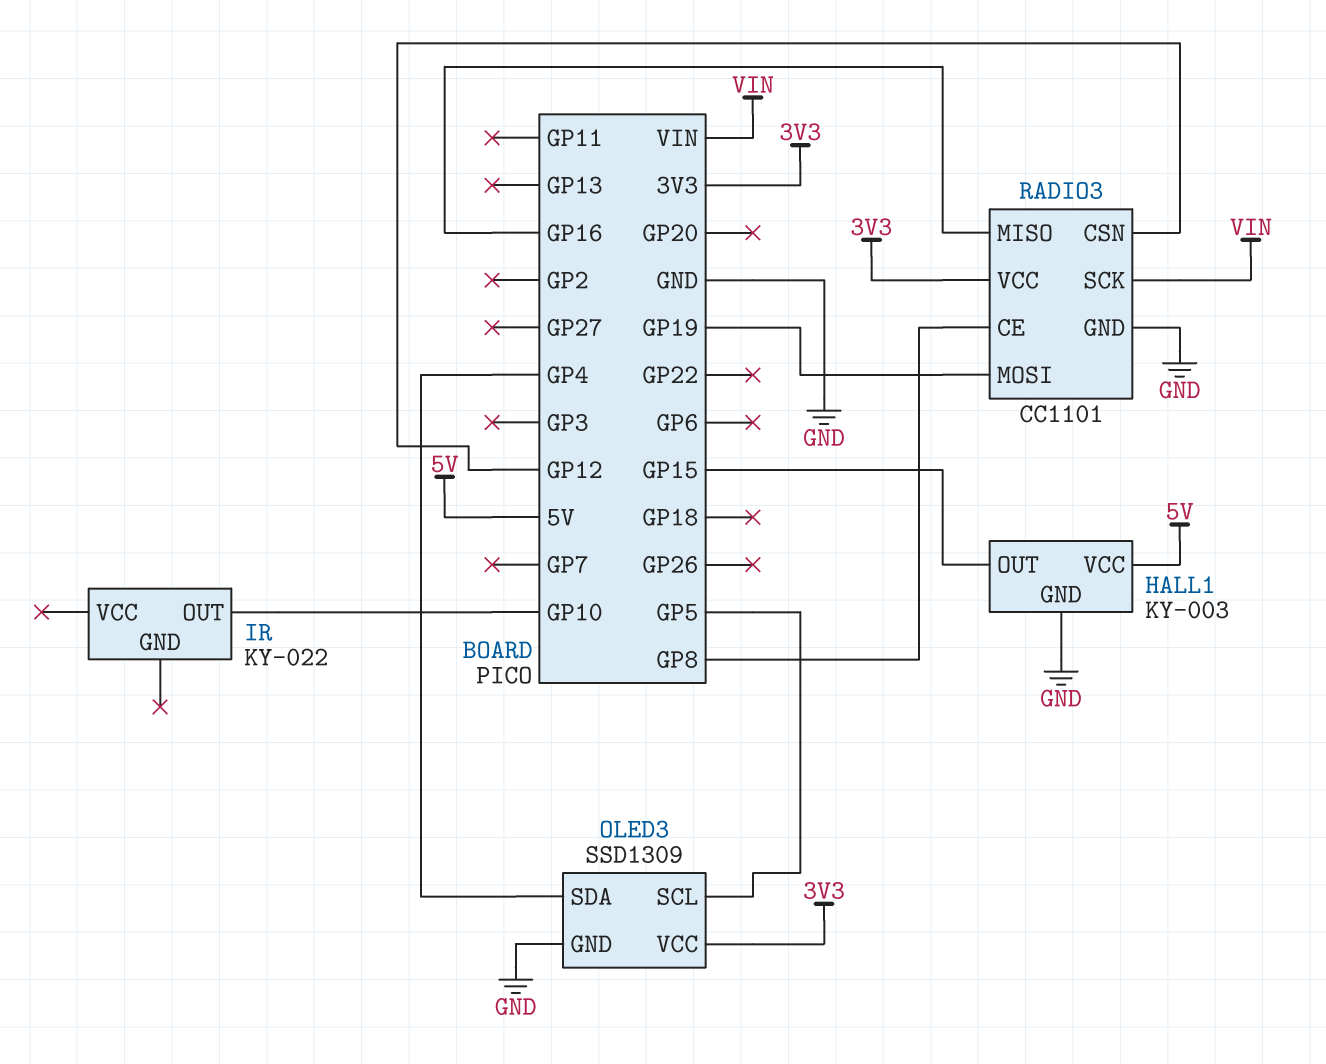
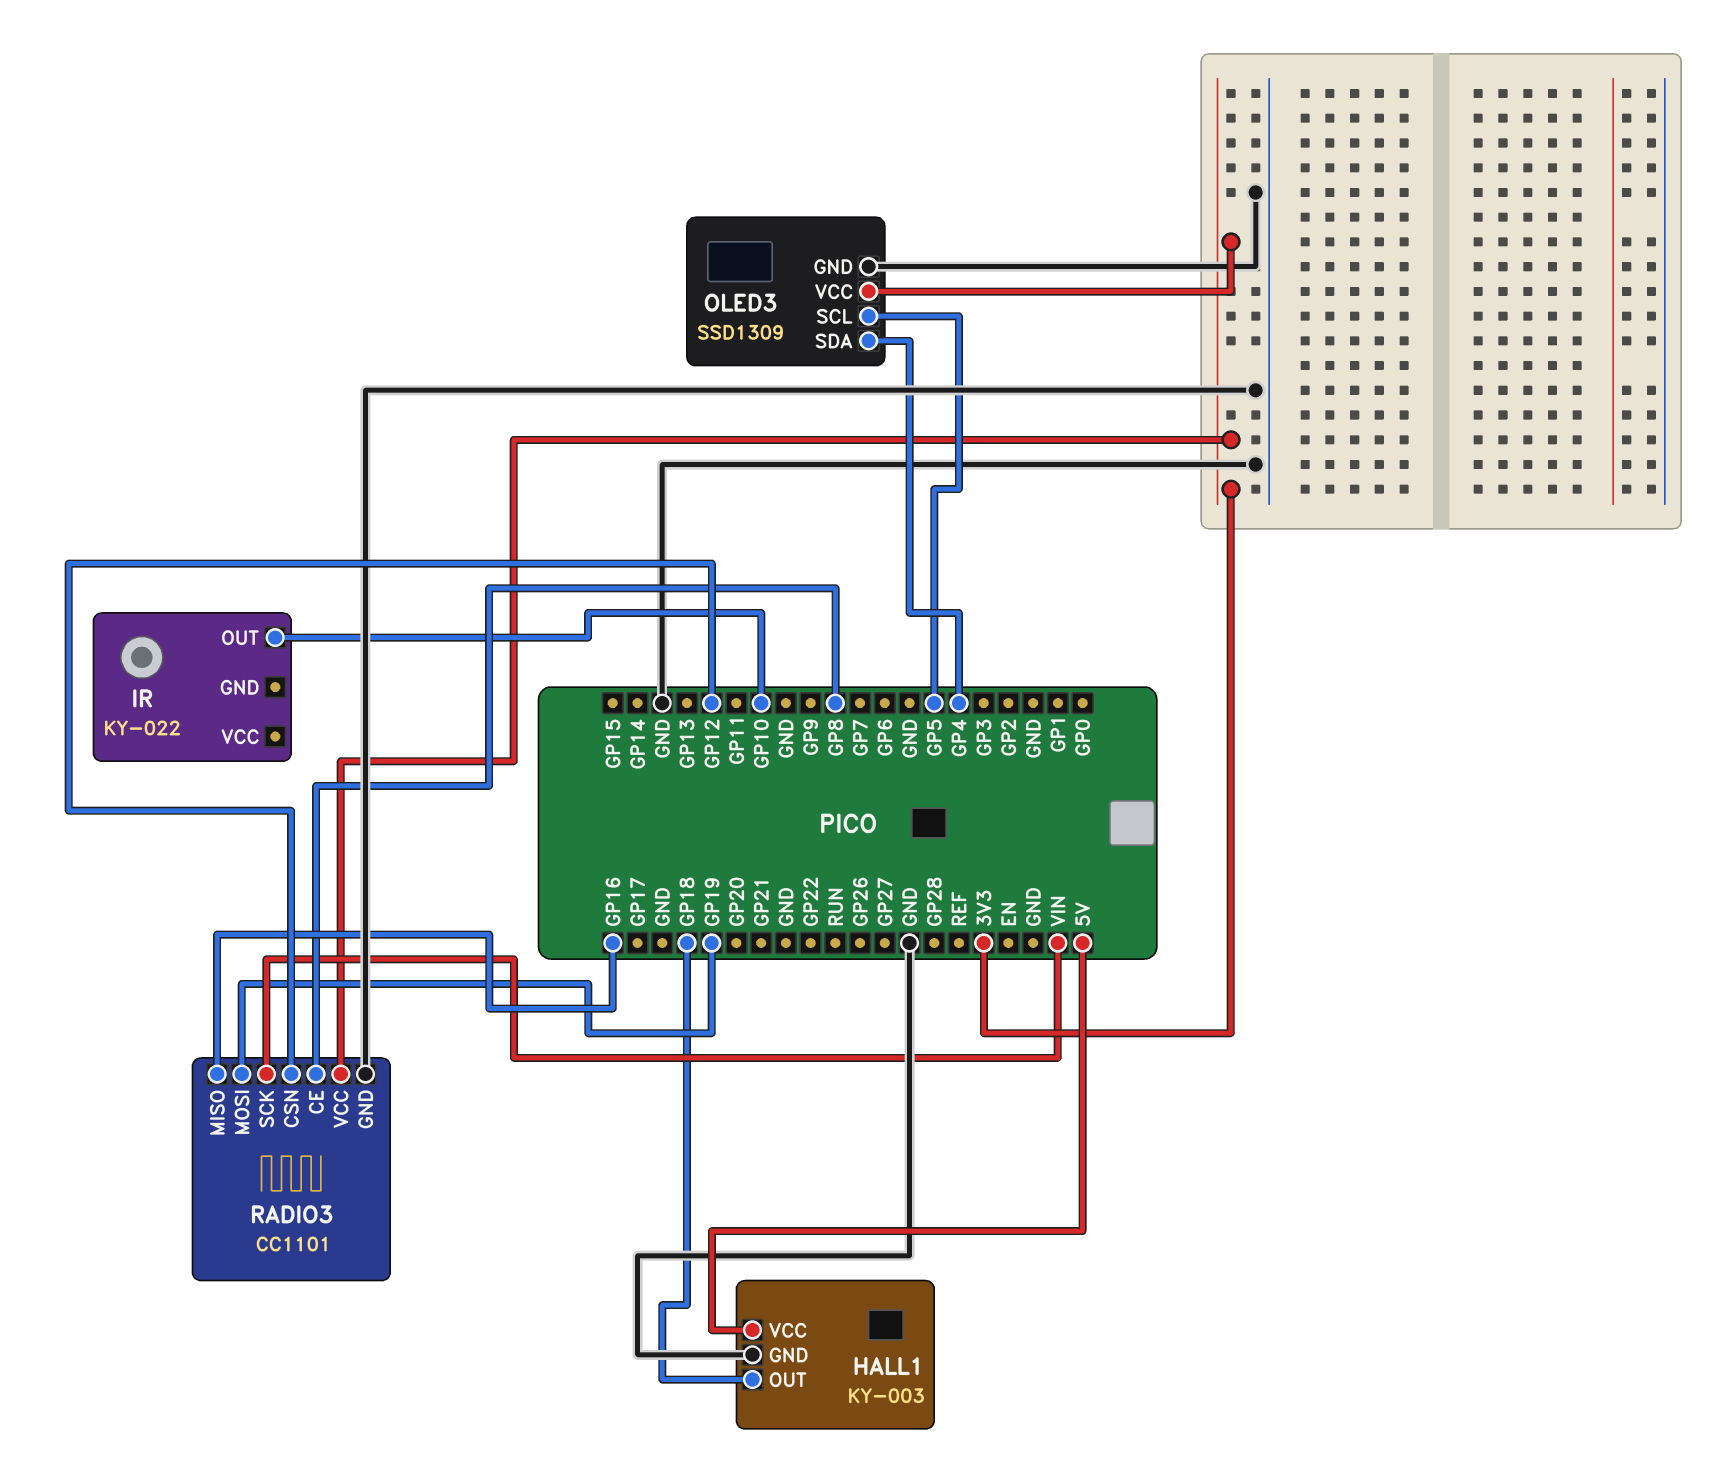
HALL1 pin OUT: GP15 -> GP18

